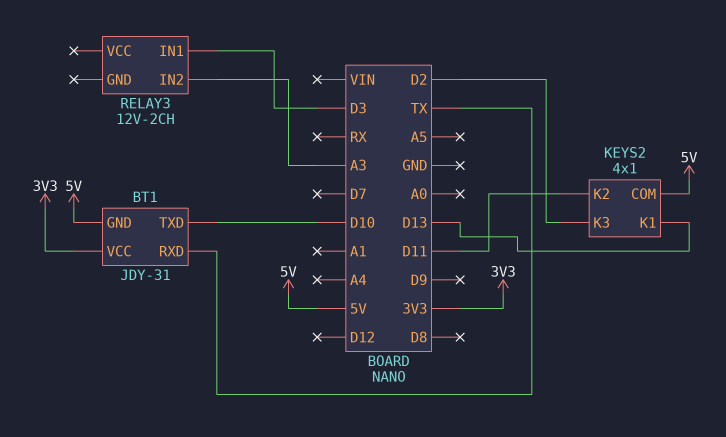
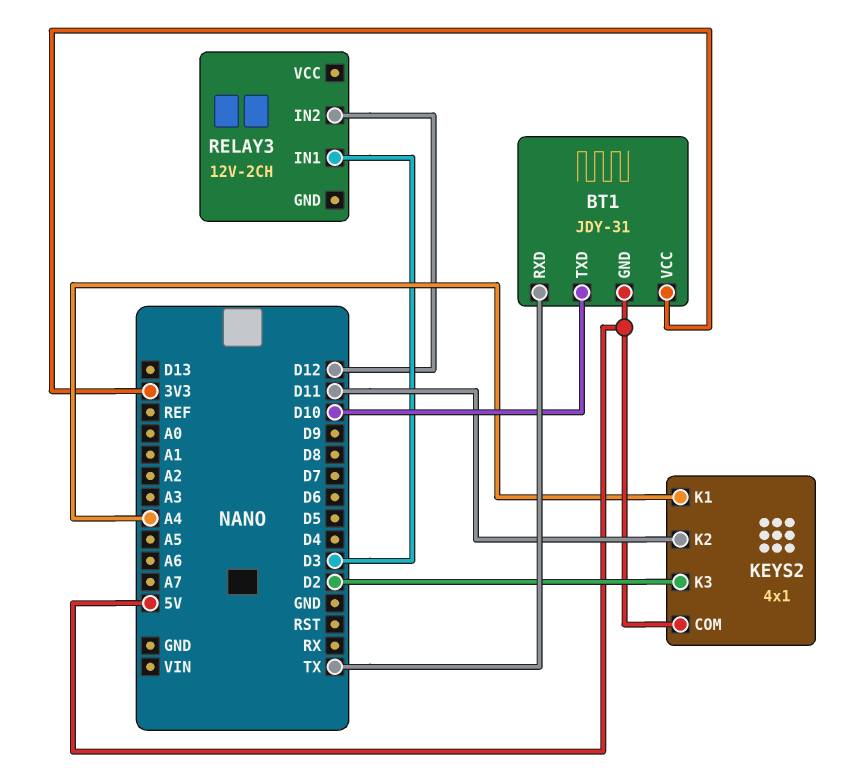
KEYS2 pin K1: D13 -> A4
RELAY3 pin IN2: A3 -> D12

